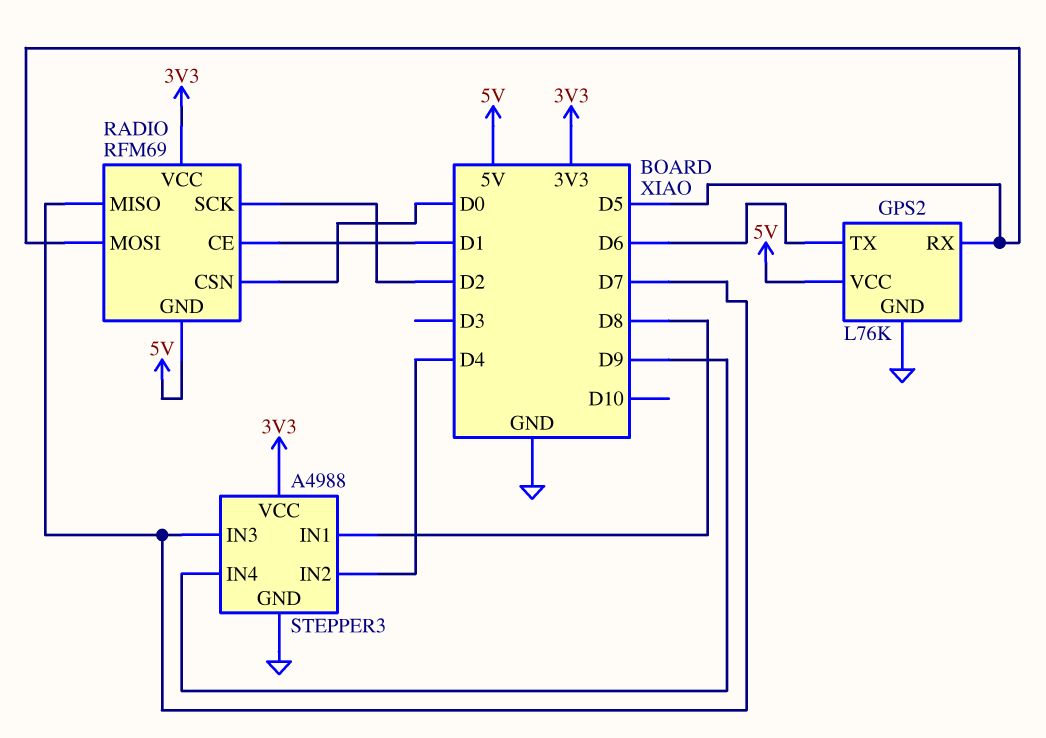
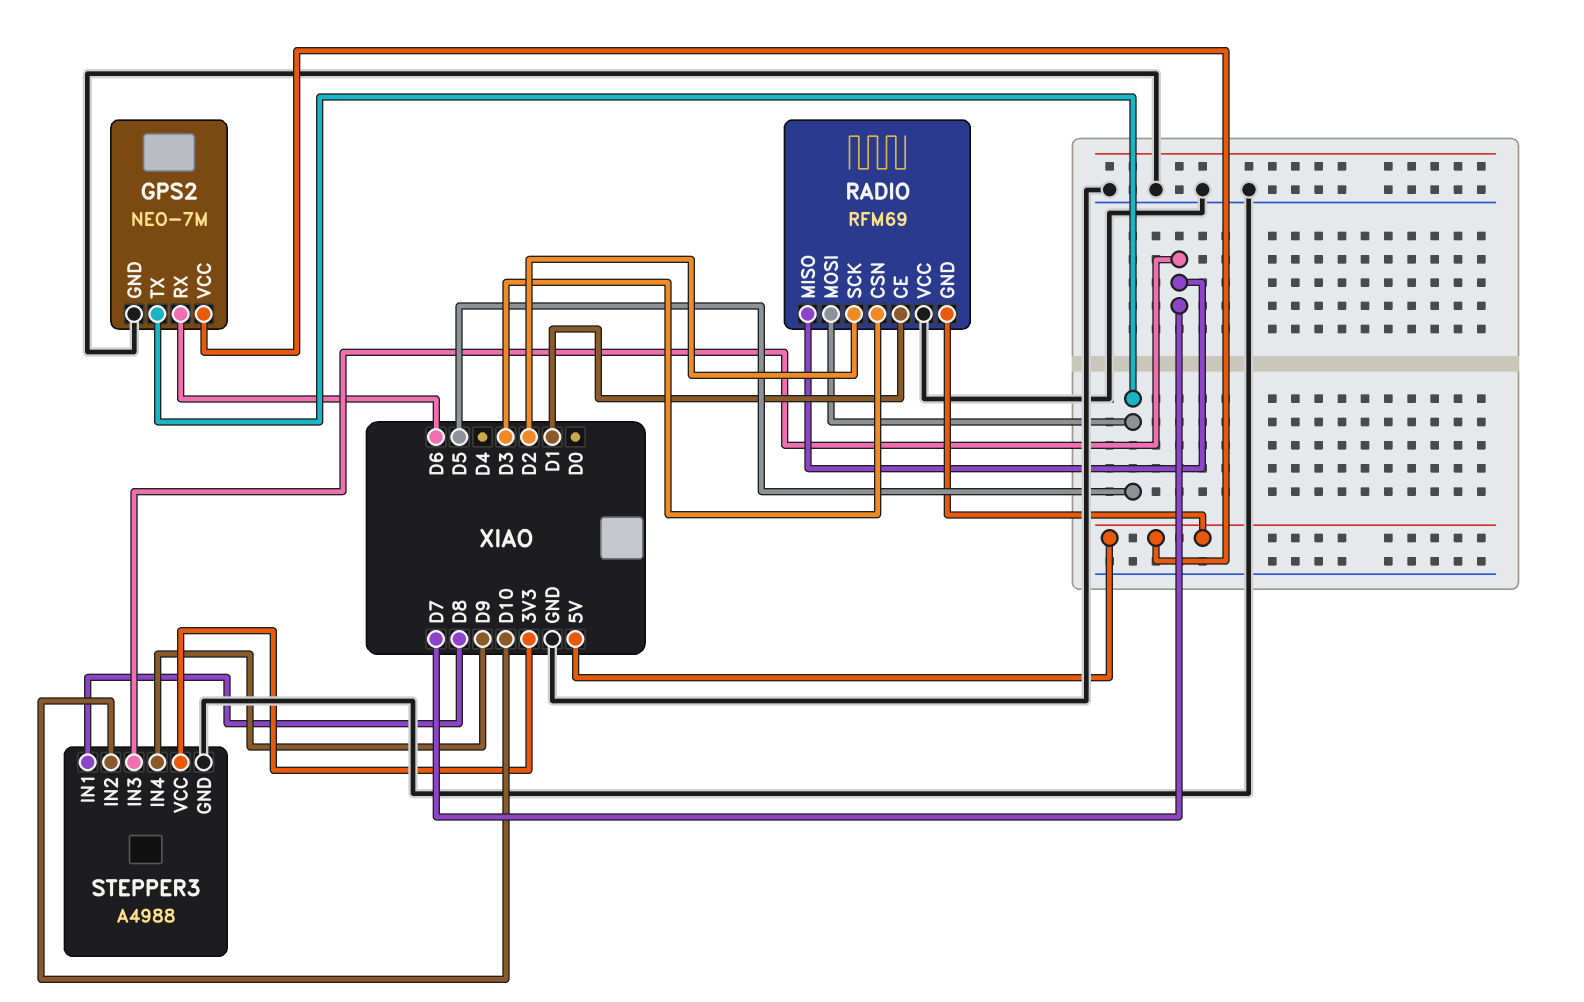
GPS2: L76K -> NEO-7M
GPS2 pin RX: D5 -> D6
GPS2 pin TX: D6 -> D5
RADIO pin CSN: D0 -> D3
RADIO pin VCC: 3V3 -> GND
STEPPER3 pin IN2: D4 -> D10

